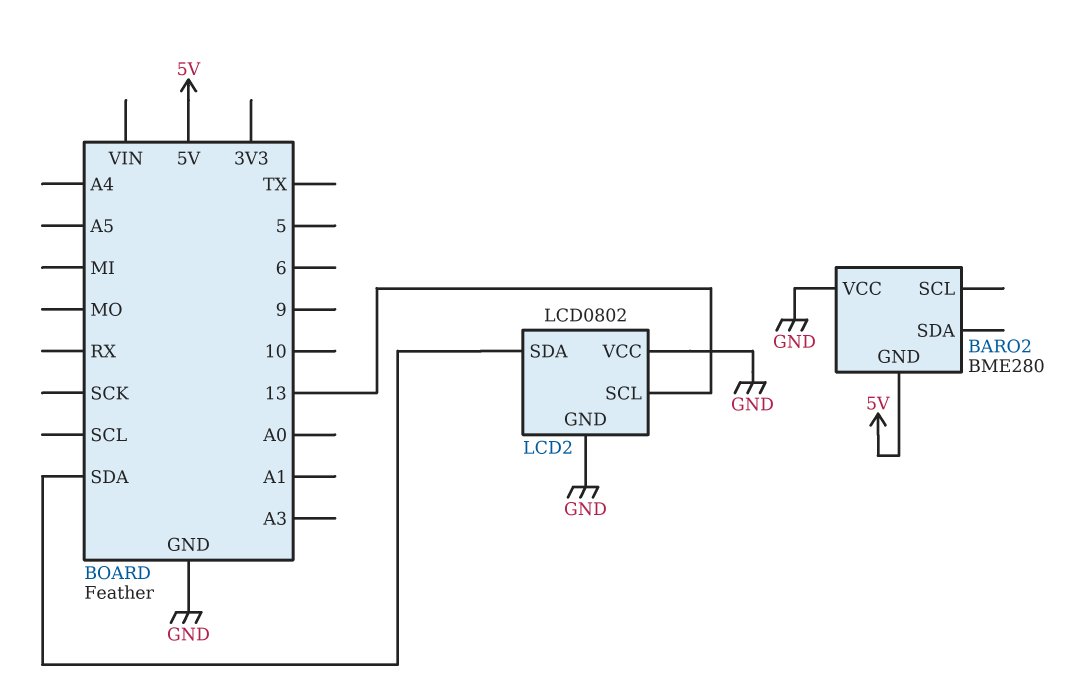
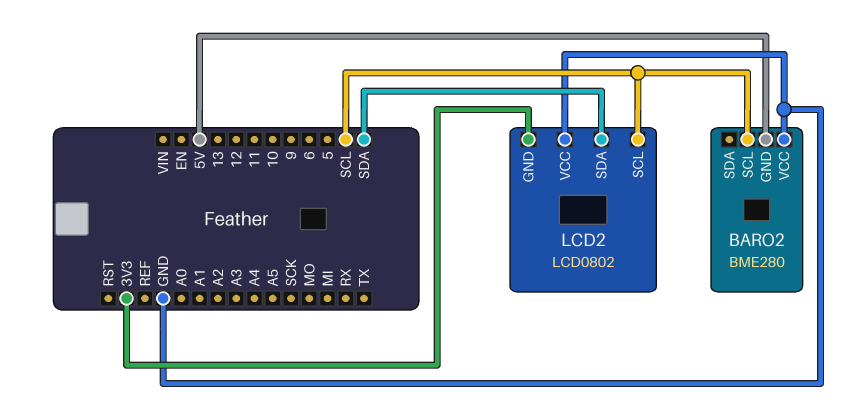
BARO2 pin SCL: none -> SCL
LCD2 pin GND: GND -> 3V3
LCD2 pin SCL: 13 -> SCL

